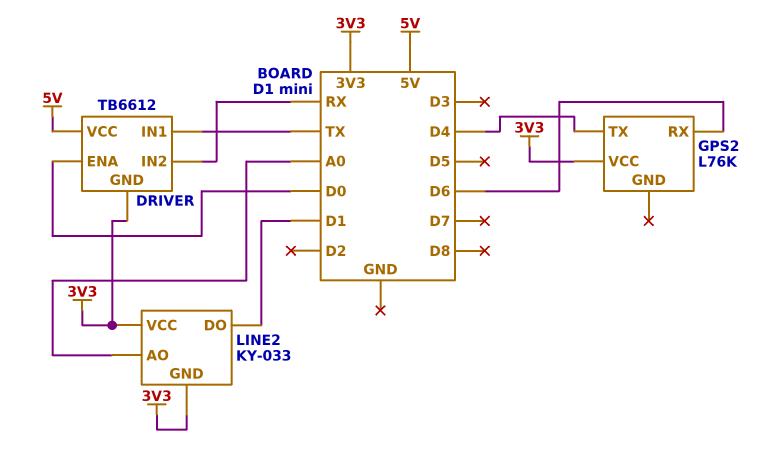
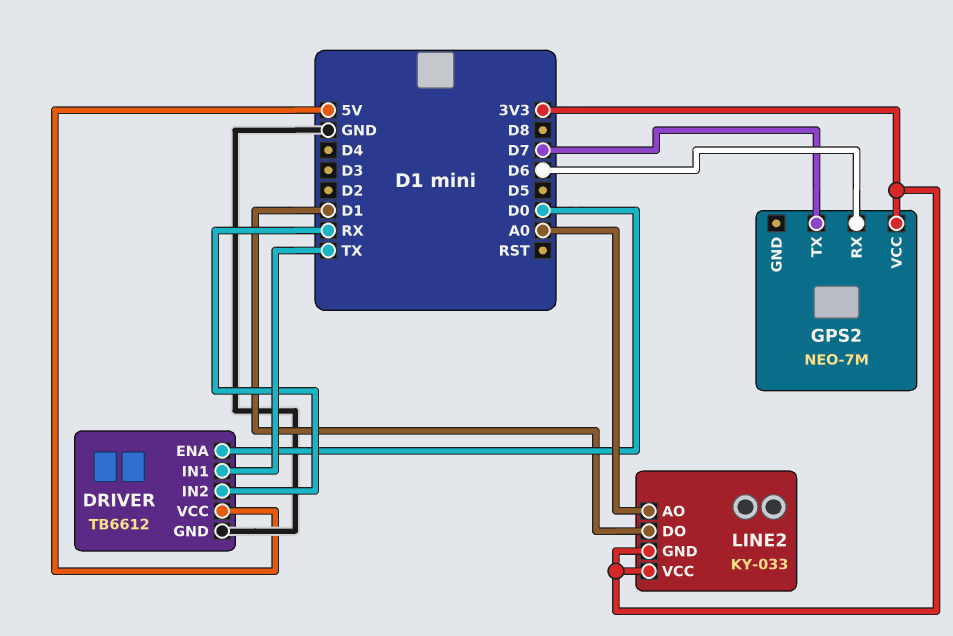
DRIVER pin GND: 3V3 -> GND
GPS2: L76K -> NEO-7M
GPS2 pin TX: D4 -> D7

